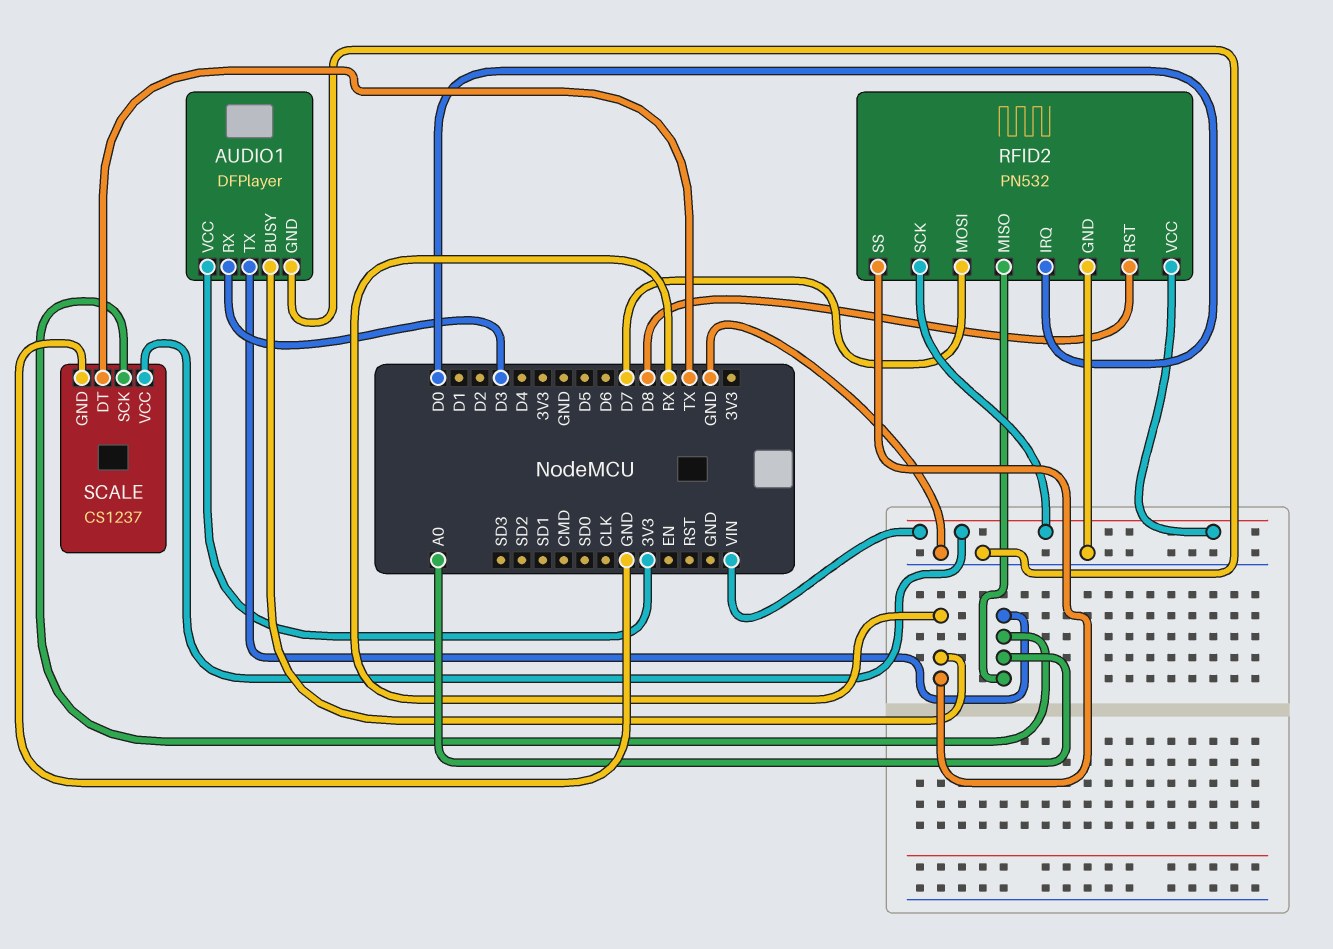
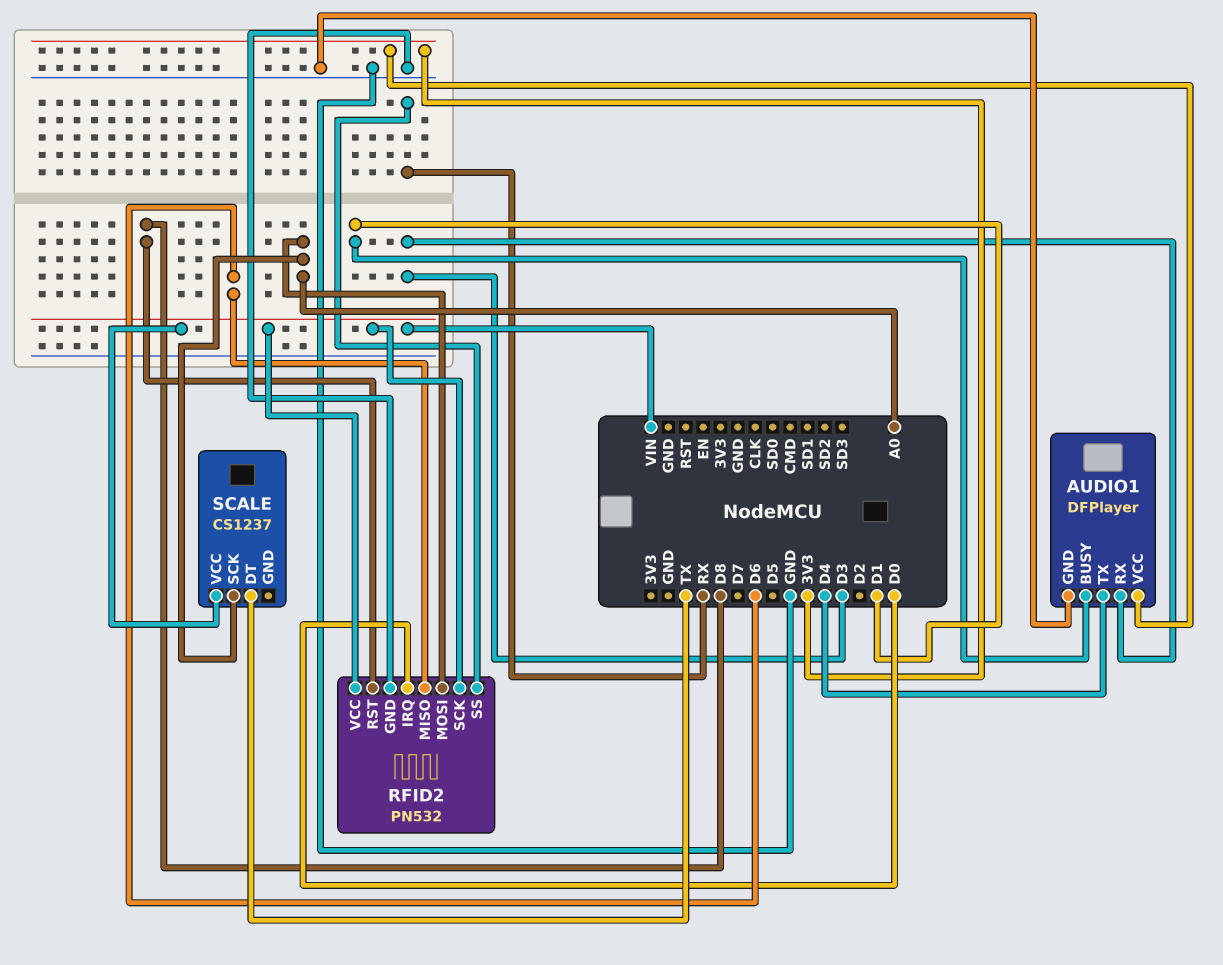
AUDIO1 pin BUSY: RX -> D1
AUDIO1 pin TX: A0 -> D4
RFID2 pin MISO: A0 -> D6
RFID2 pin MOSI: D7 -> A0
SCALE pin GND: GND -> none

